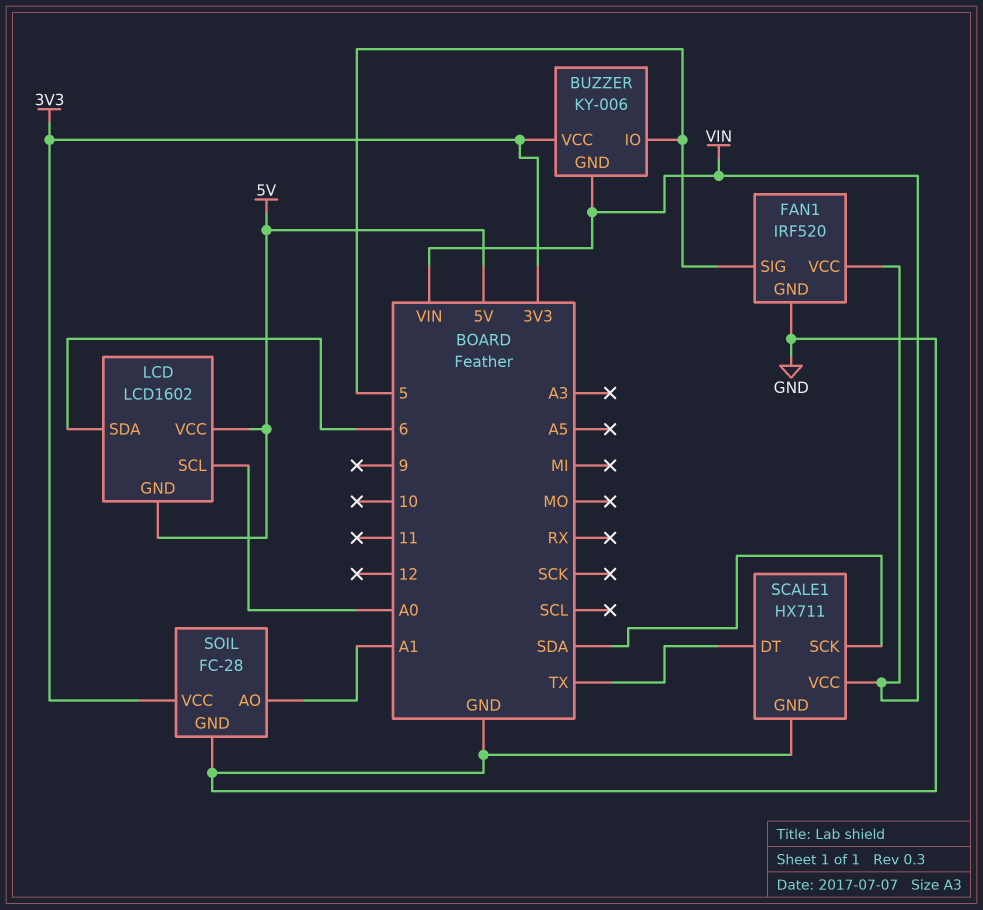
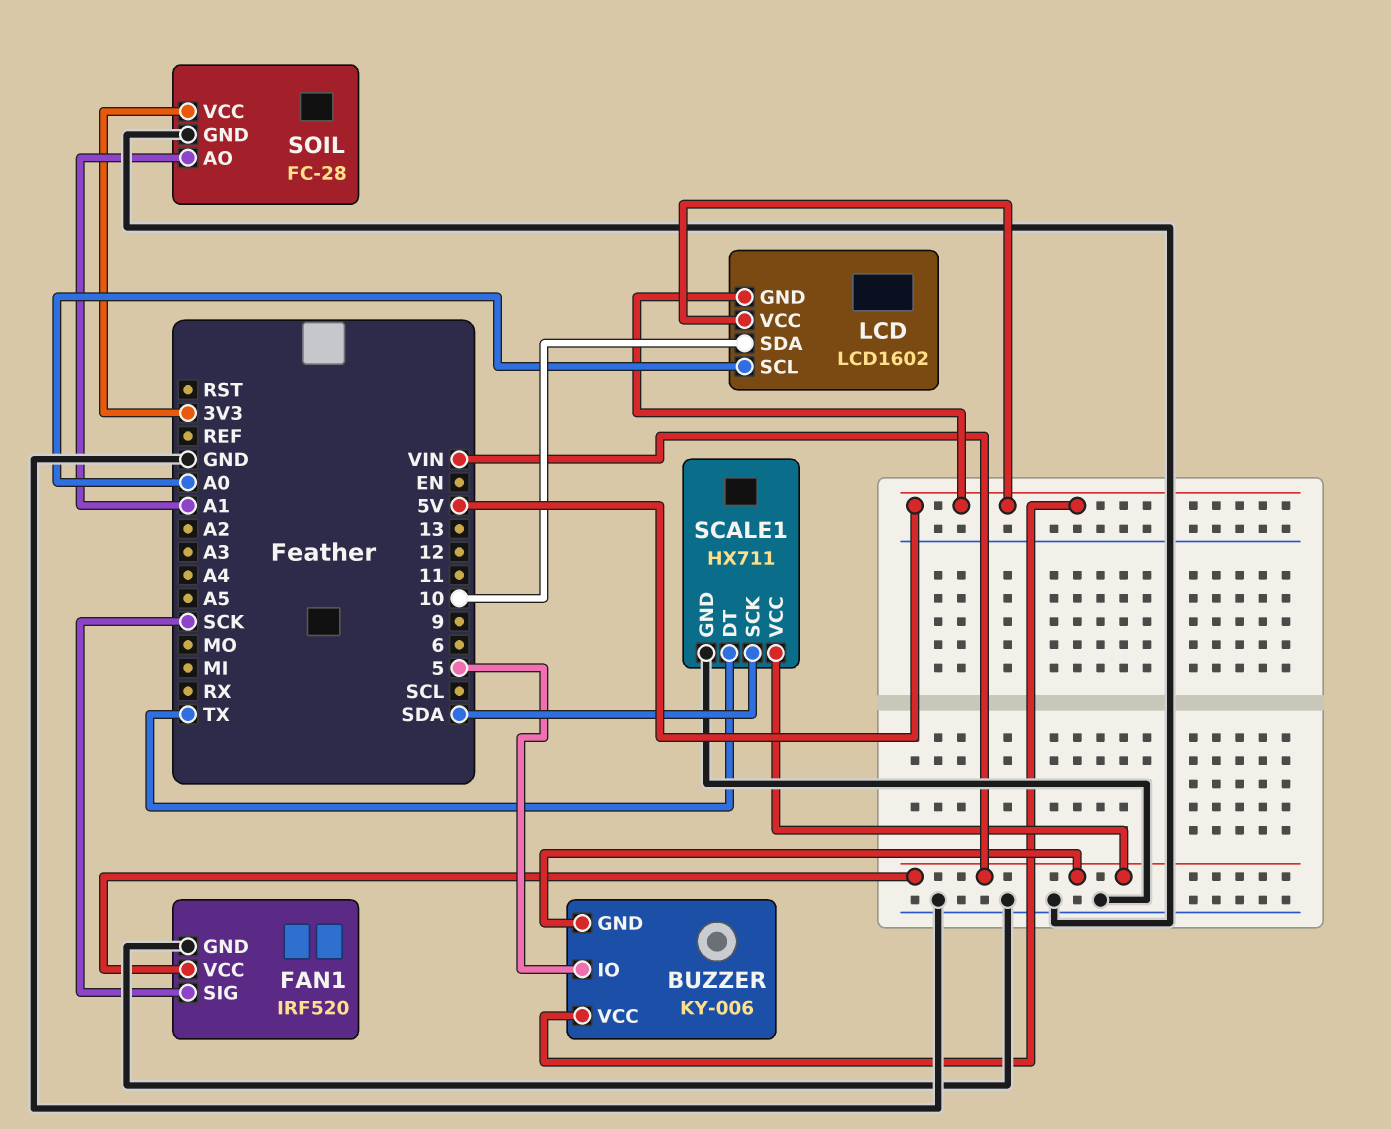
BUZZER pin VCC: 3V3 -> 5V
FAN1 pin SIG: 5 -> SCK
LCD pin SDA: 6 -> 10

